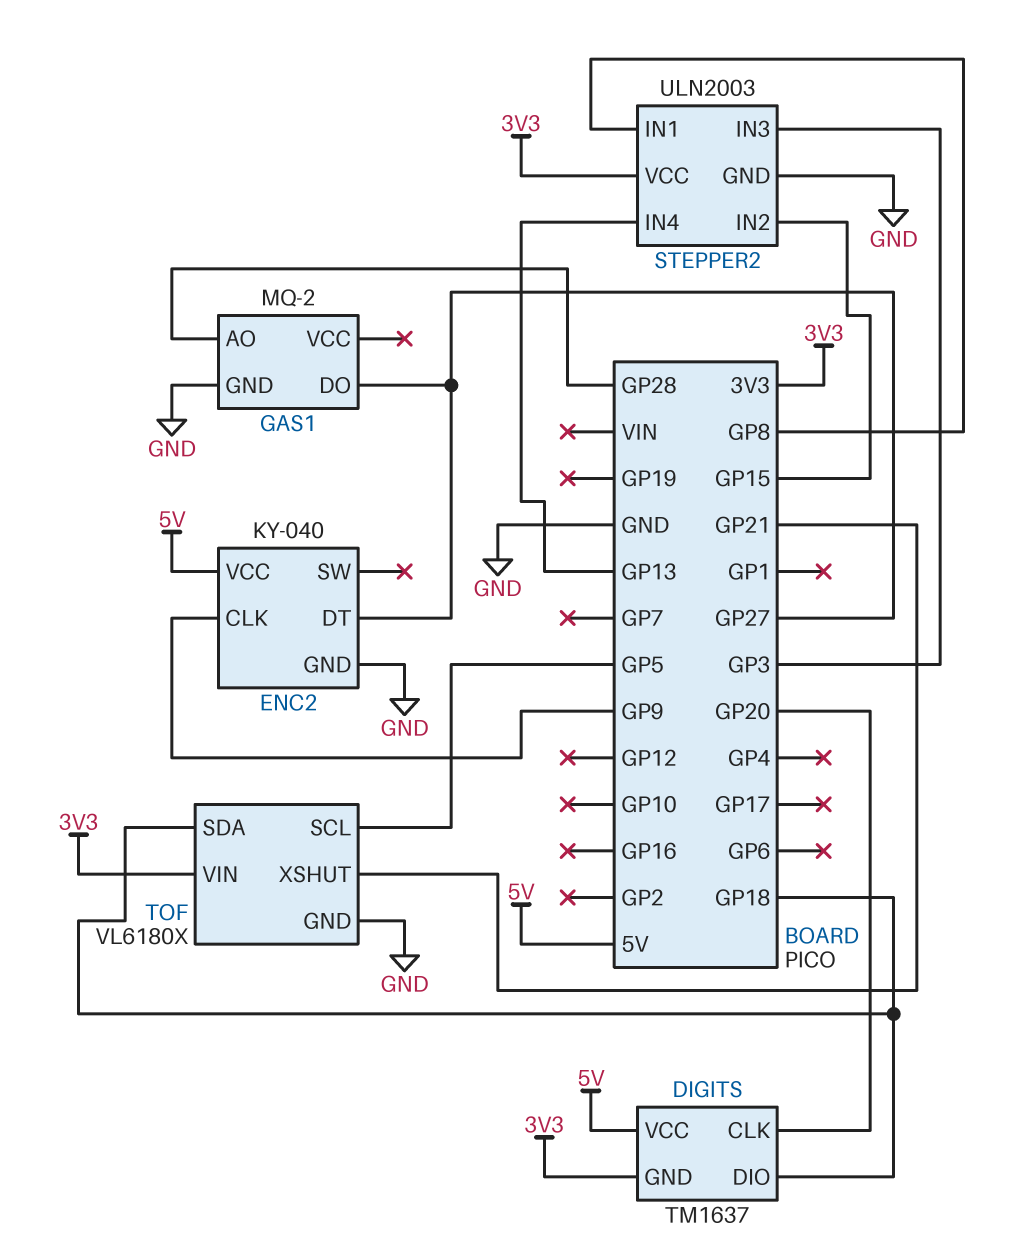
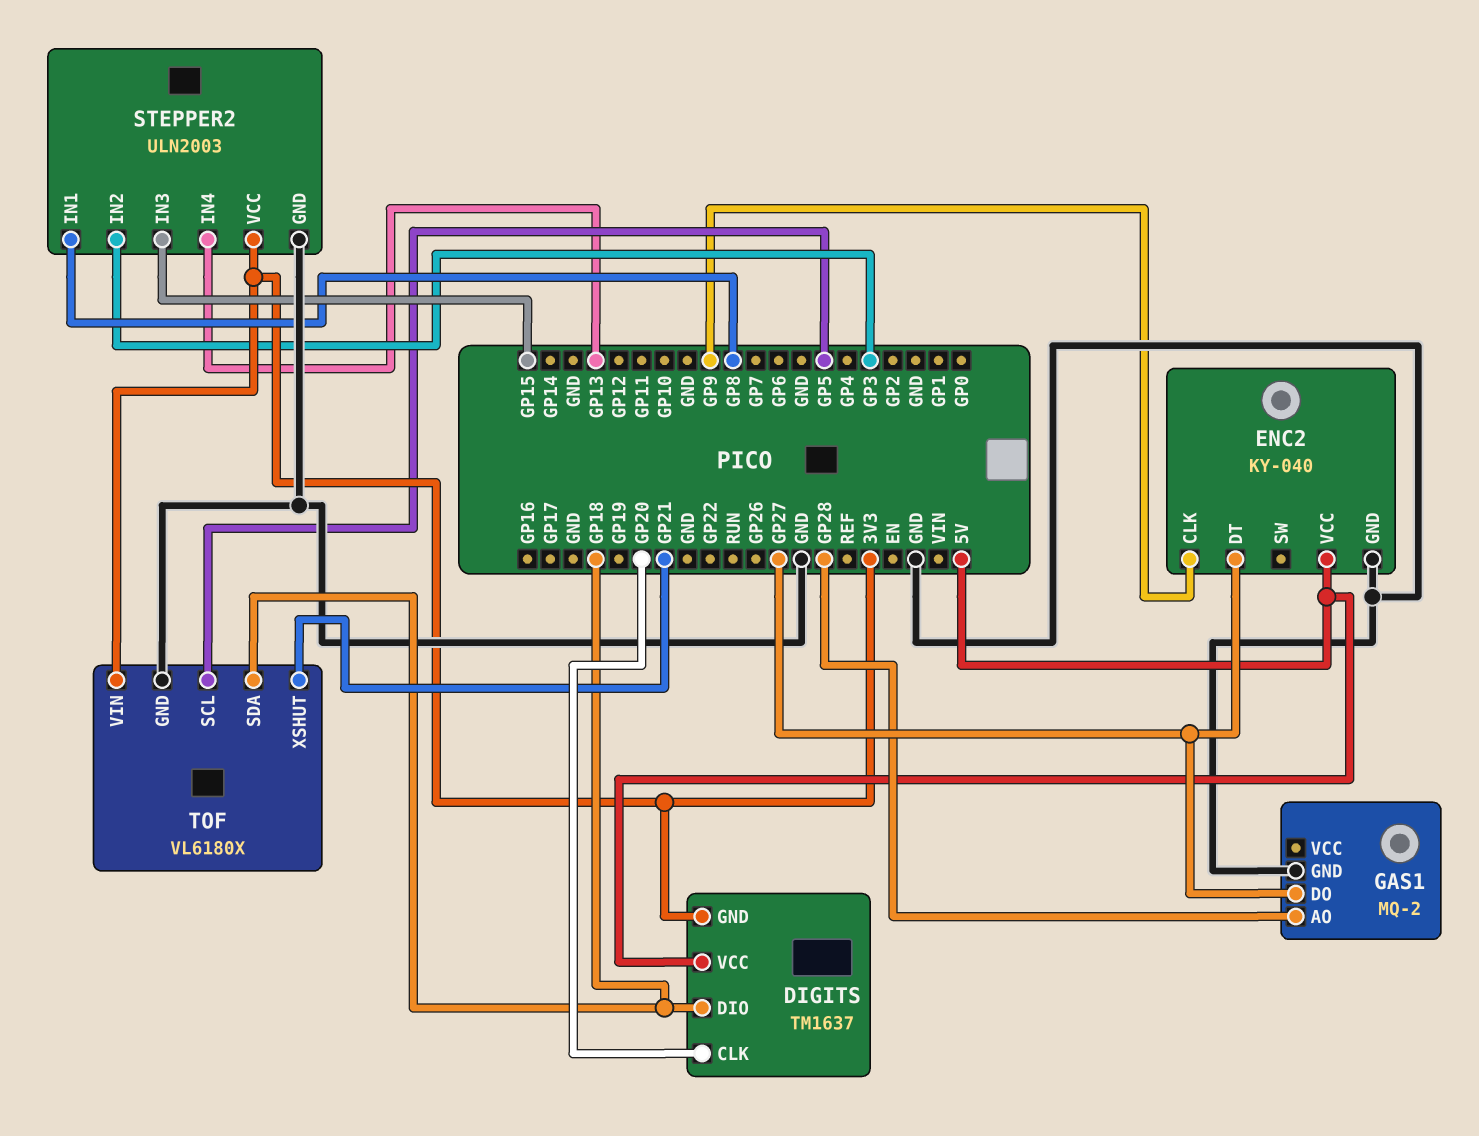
STEPPER2 pin IN2: GP15 -> GP3
STEPPER2 pin IN3: GP3 -> GP15

